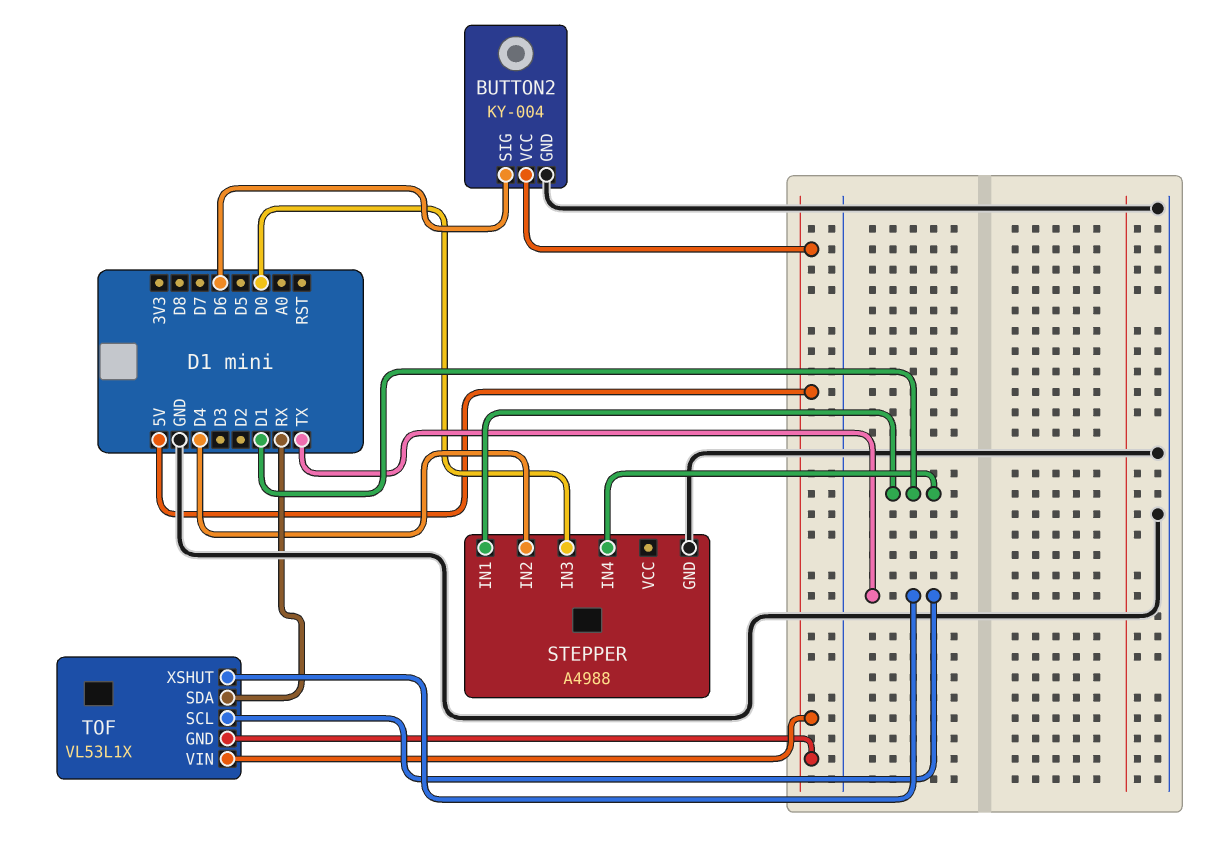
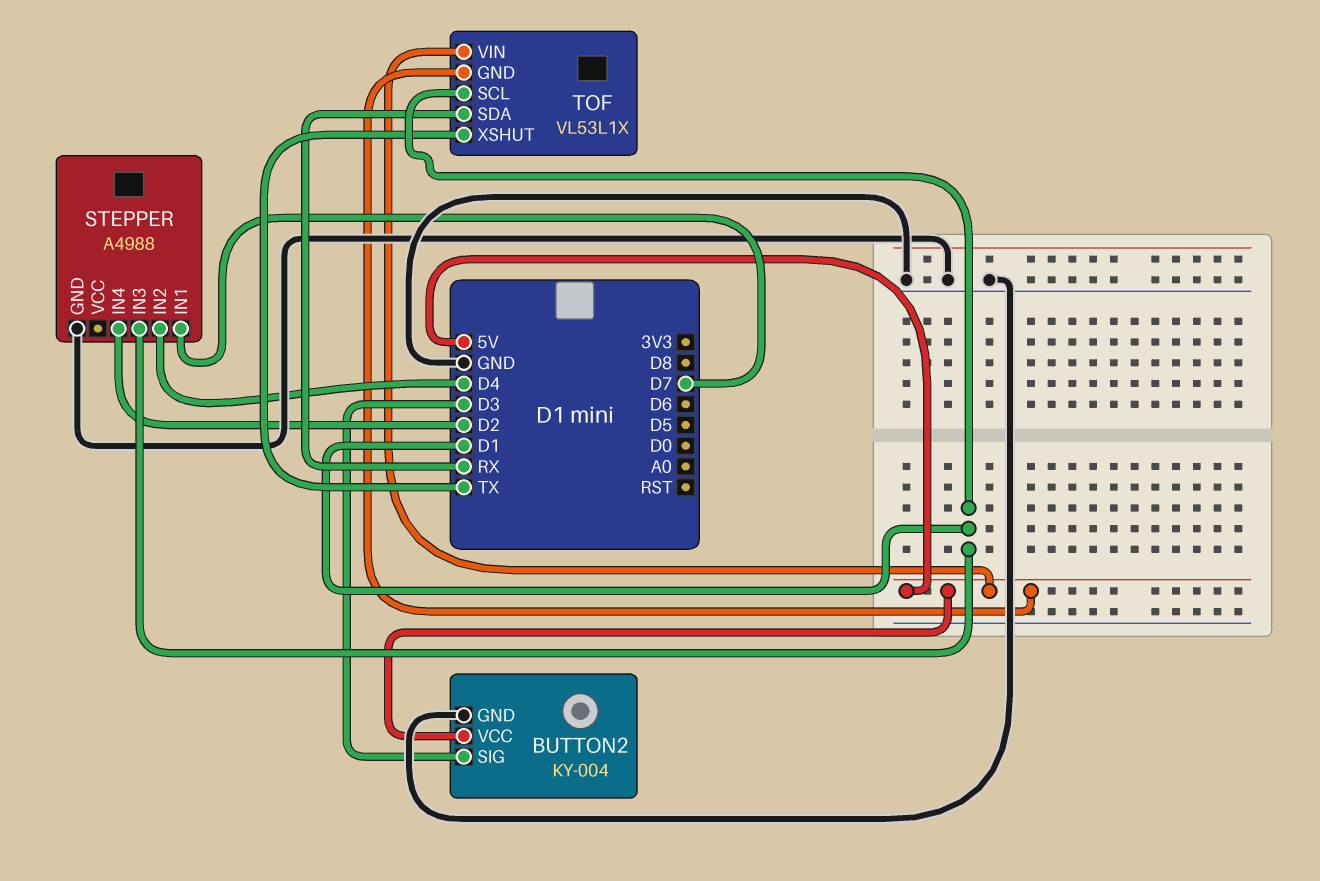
BUTTON2 pin SIG: D6 -> D3
STEPPER pin IN1: D1 -> D7
STEPPER pin IN3: D0 -> D1
STEPPER pin IN4: D1 -> D2
TOF pin SCL: TX -> D1

